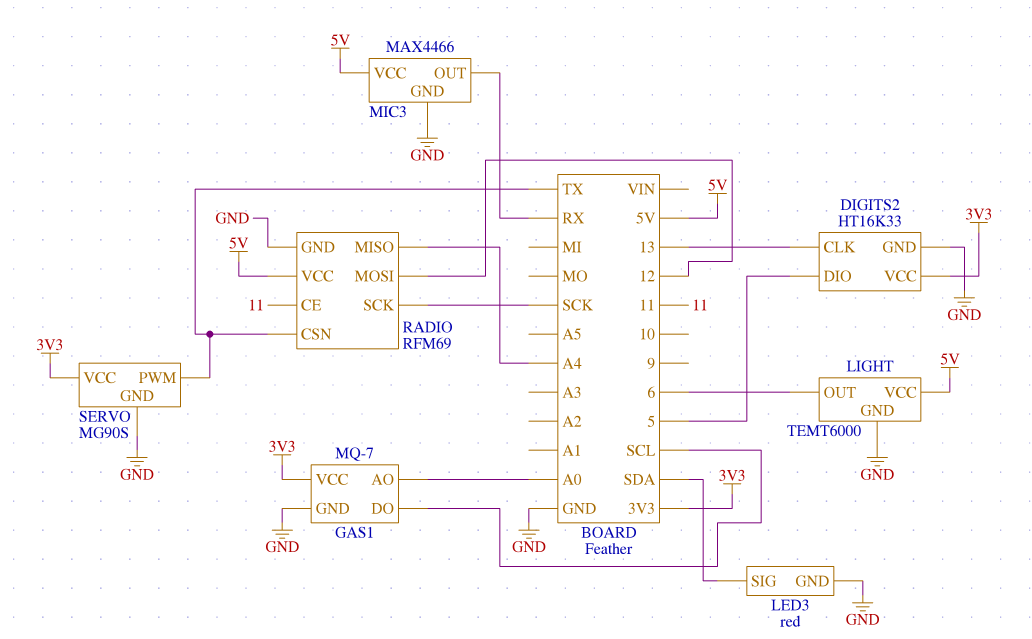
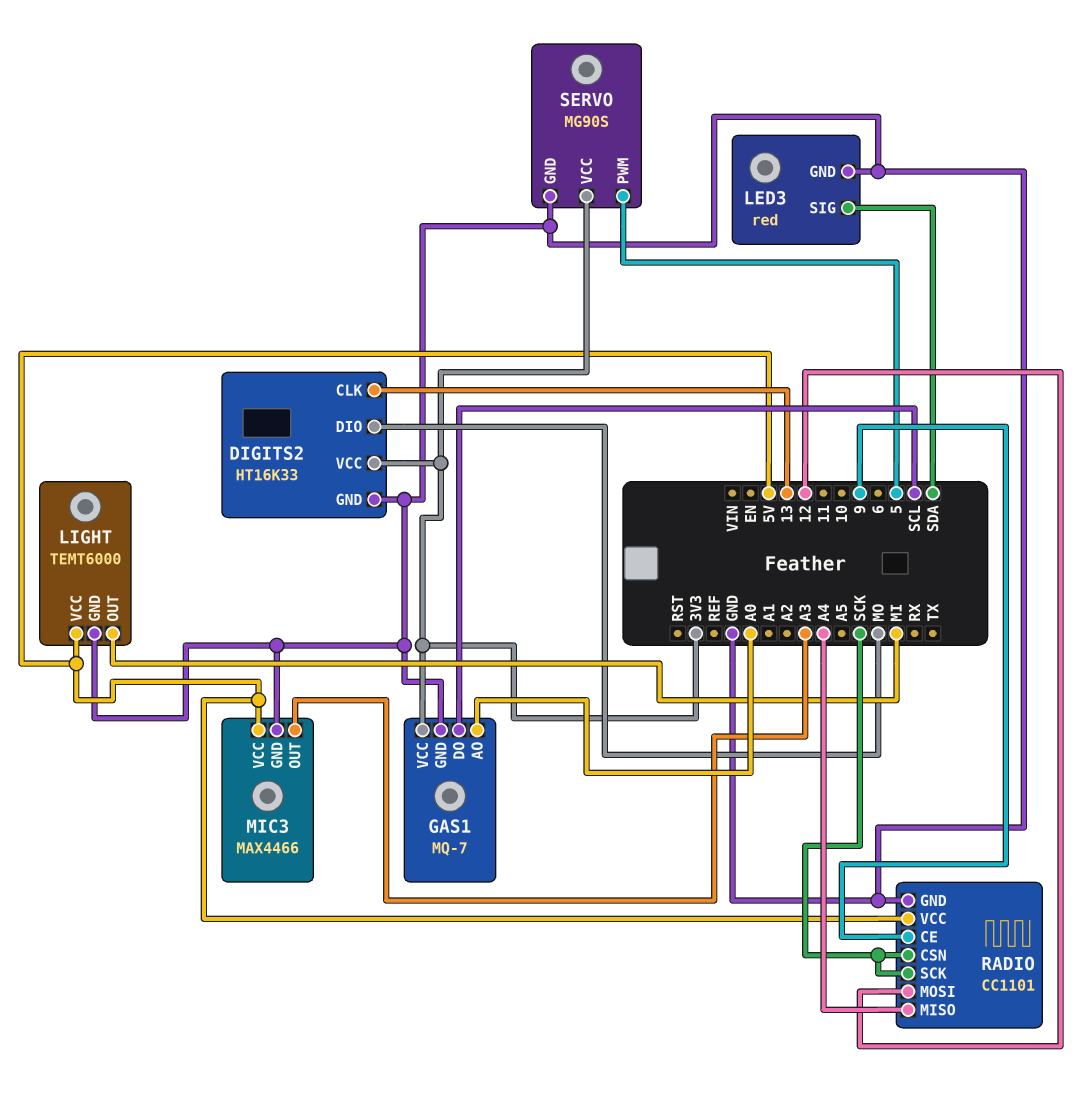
DIGITS2 pin DIO: 5 -> MO
LIGHT pin OUT: 6 -> MI
MIC3 pin OUT: RX -> A3
RADIO: RFM69 -> CC1101
RADIO pin CE: 11 -> 9
RADIO pin CSN: TX -> SCK
SERVO pin PWM: TX -> 5

